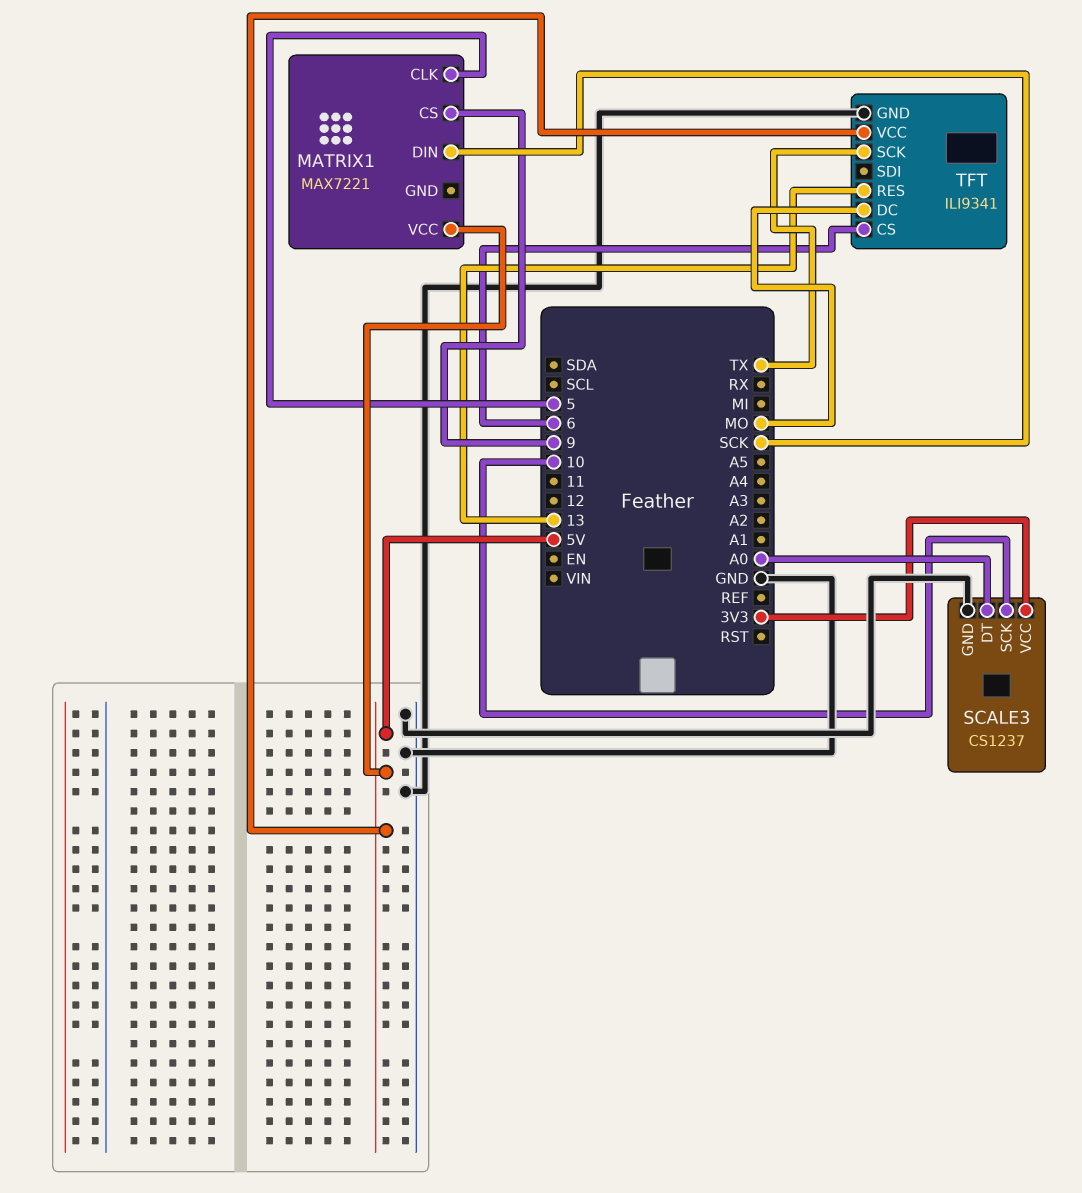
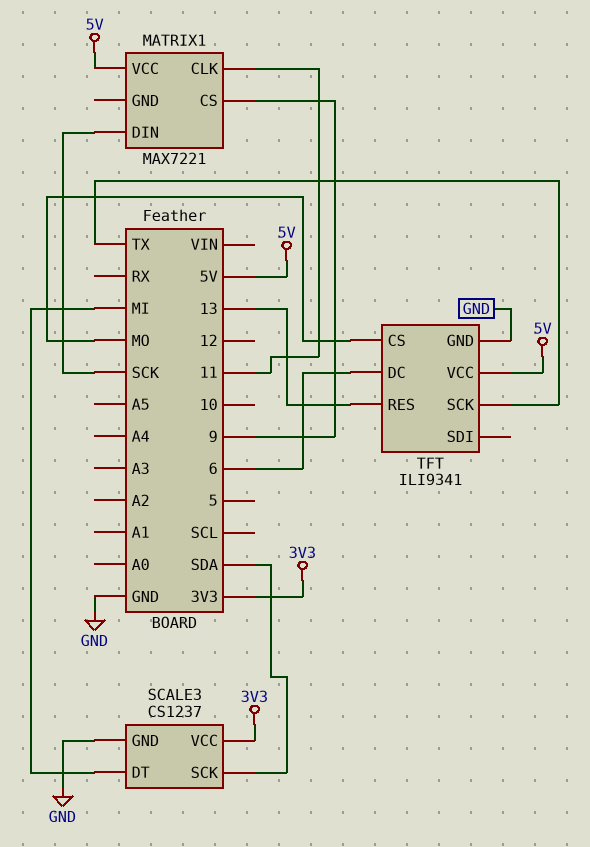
MATRIX1 pin CLK: 5 -> 11
SCALE3 pin DT: A0 -> MI
SCALE3 pin SCK: 10 -> SDA
TFT pin CS: 6 -> MO
TFT pin DC: MO -> 6

